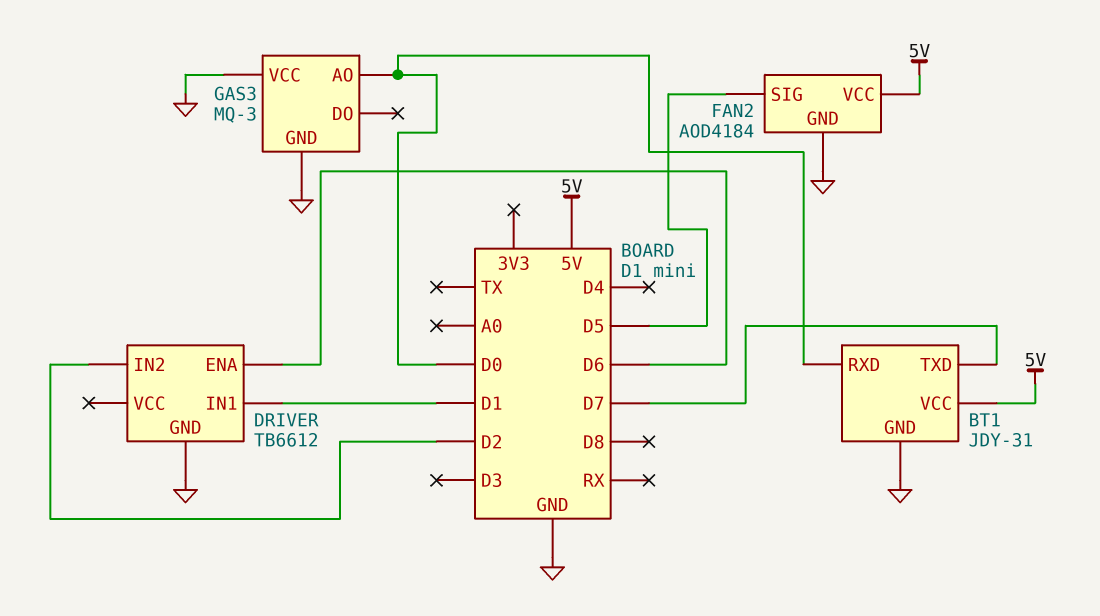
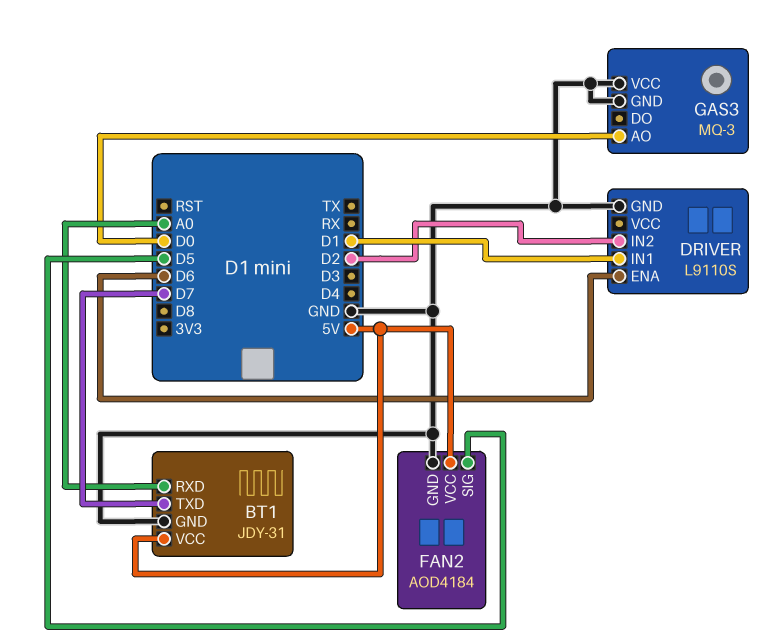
BT1 pin RXD: D0 -> A0
DRIVER: TB6612 -> L9110S

